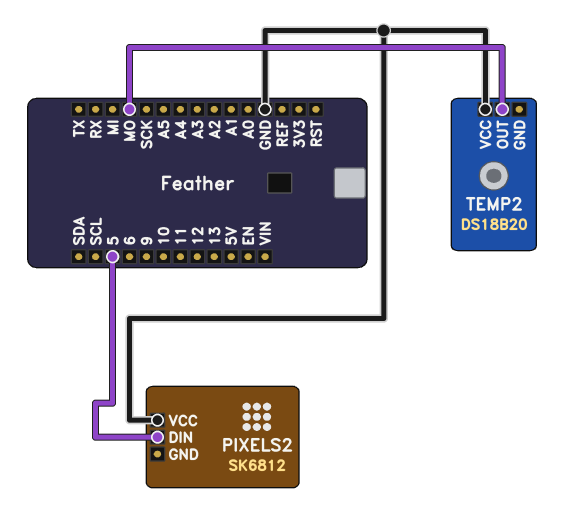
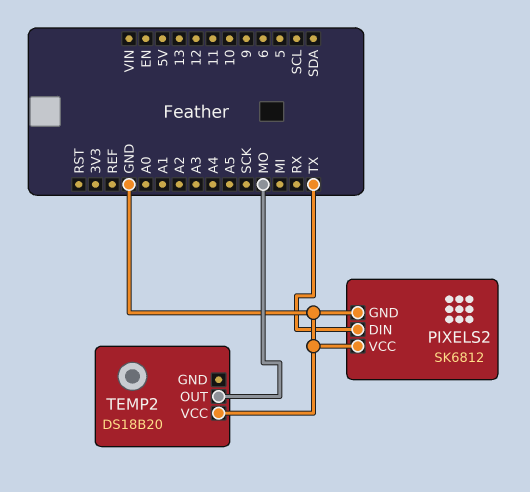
PIXELS2 pin DIN: 5 -> TX
PIXELS2 pin GND: none -> GND

